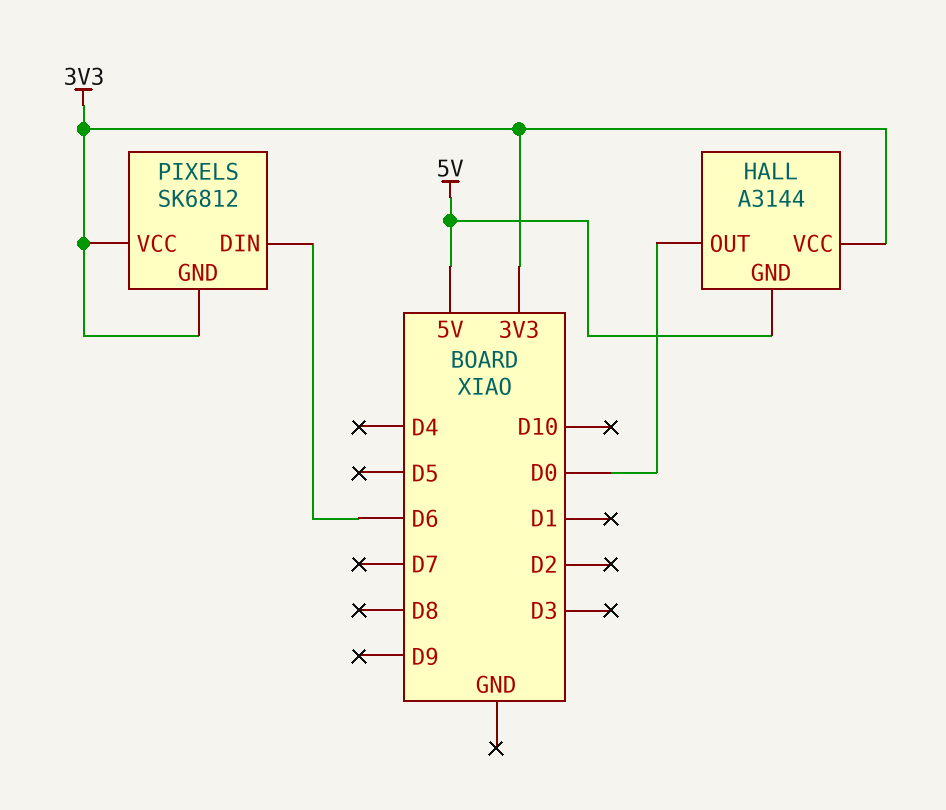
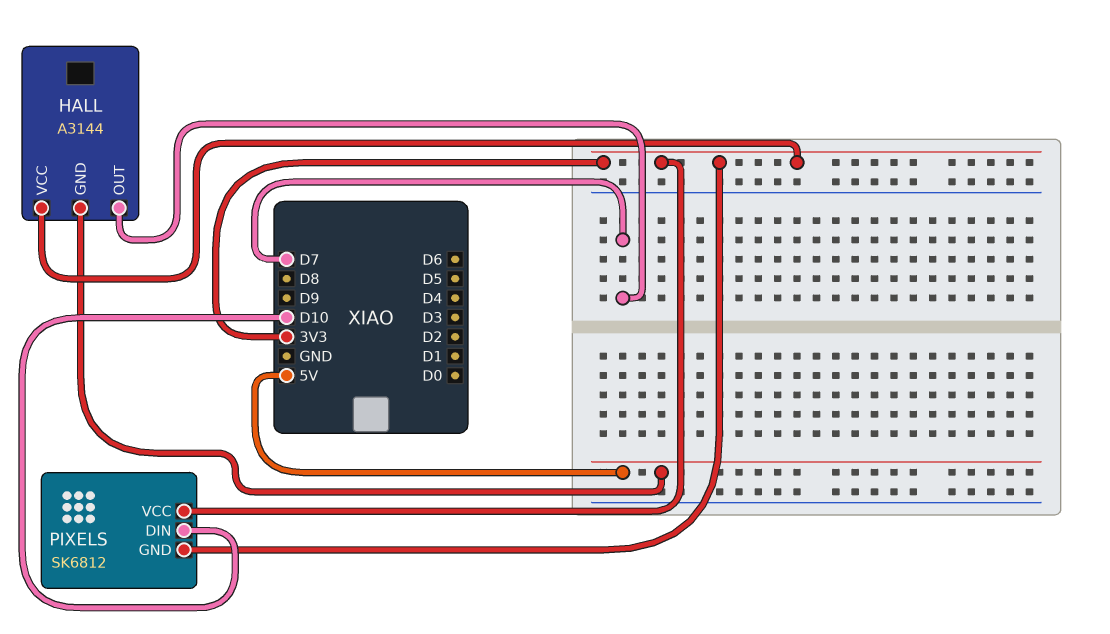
HALL pin OUT: D0 -> D7
PIXELS pin DIN: D6 -> D10

